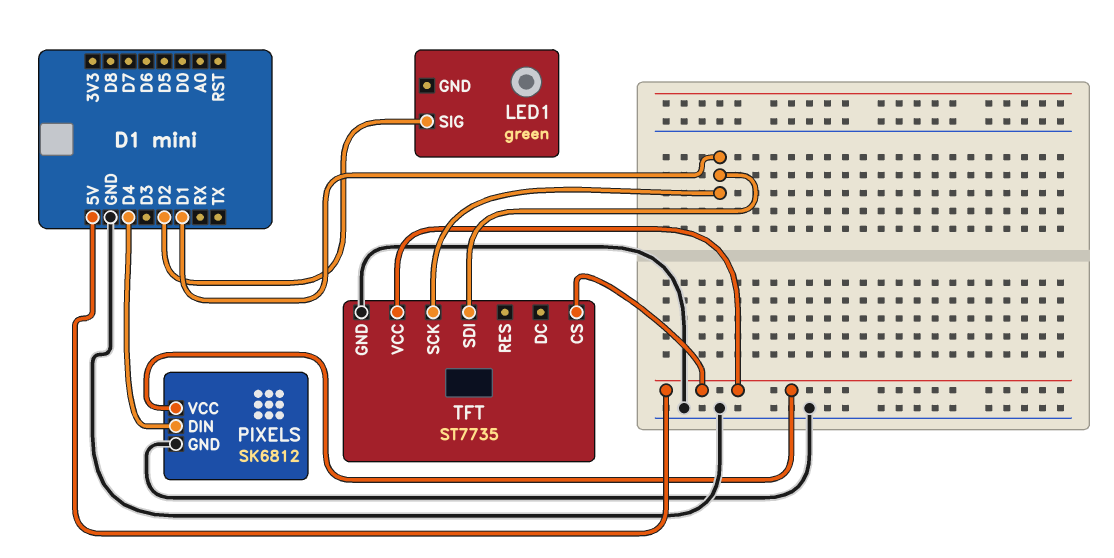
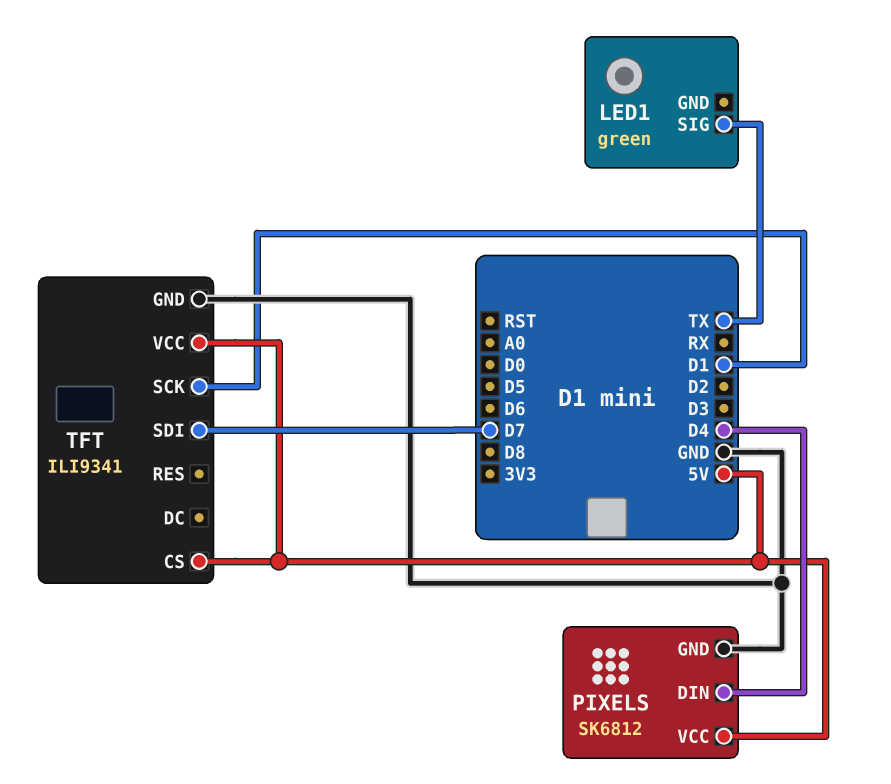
LED1 pin SIG: D2 -> TX
TFT: ST7735 -> ILI9341
TFT pin SDI: D1 -> D7

